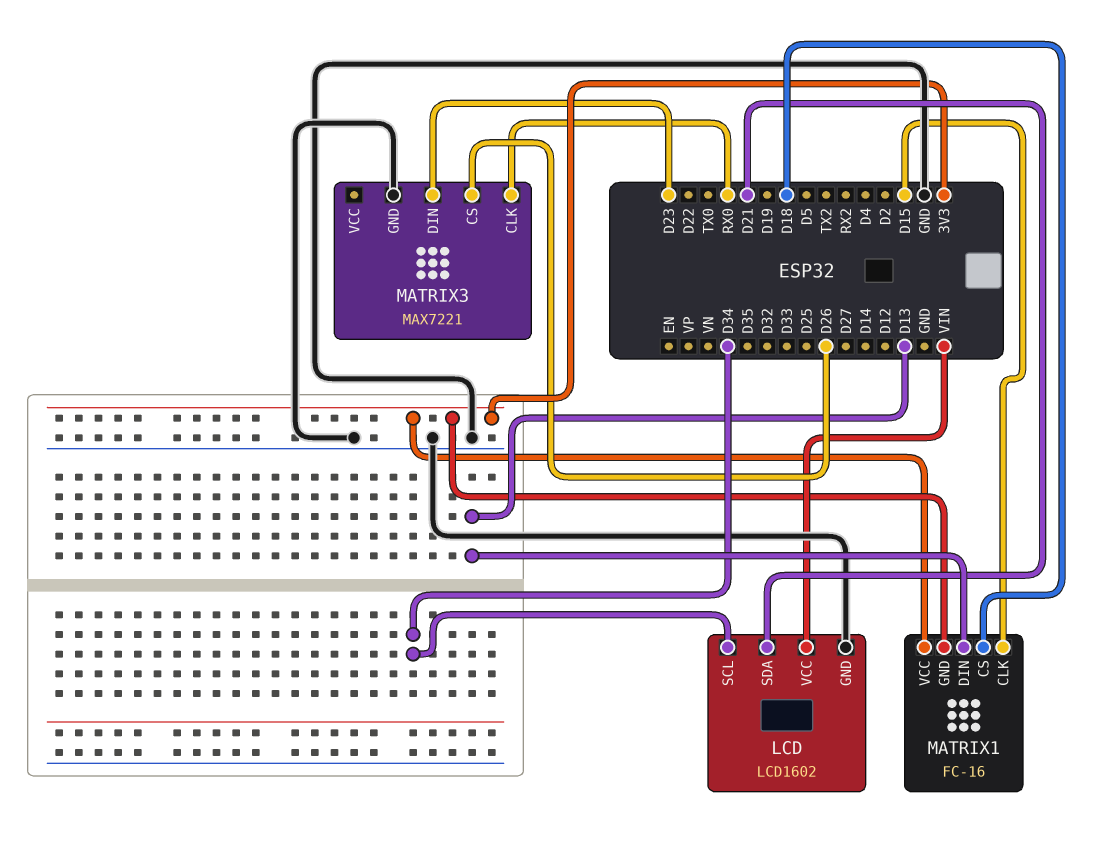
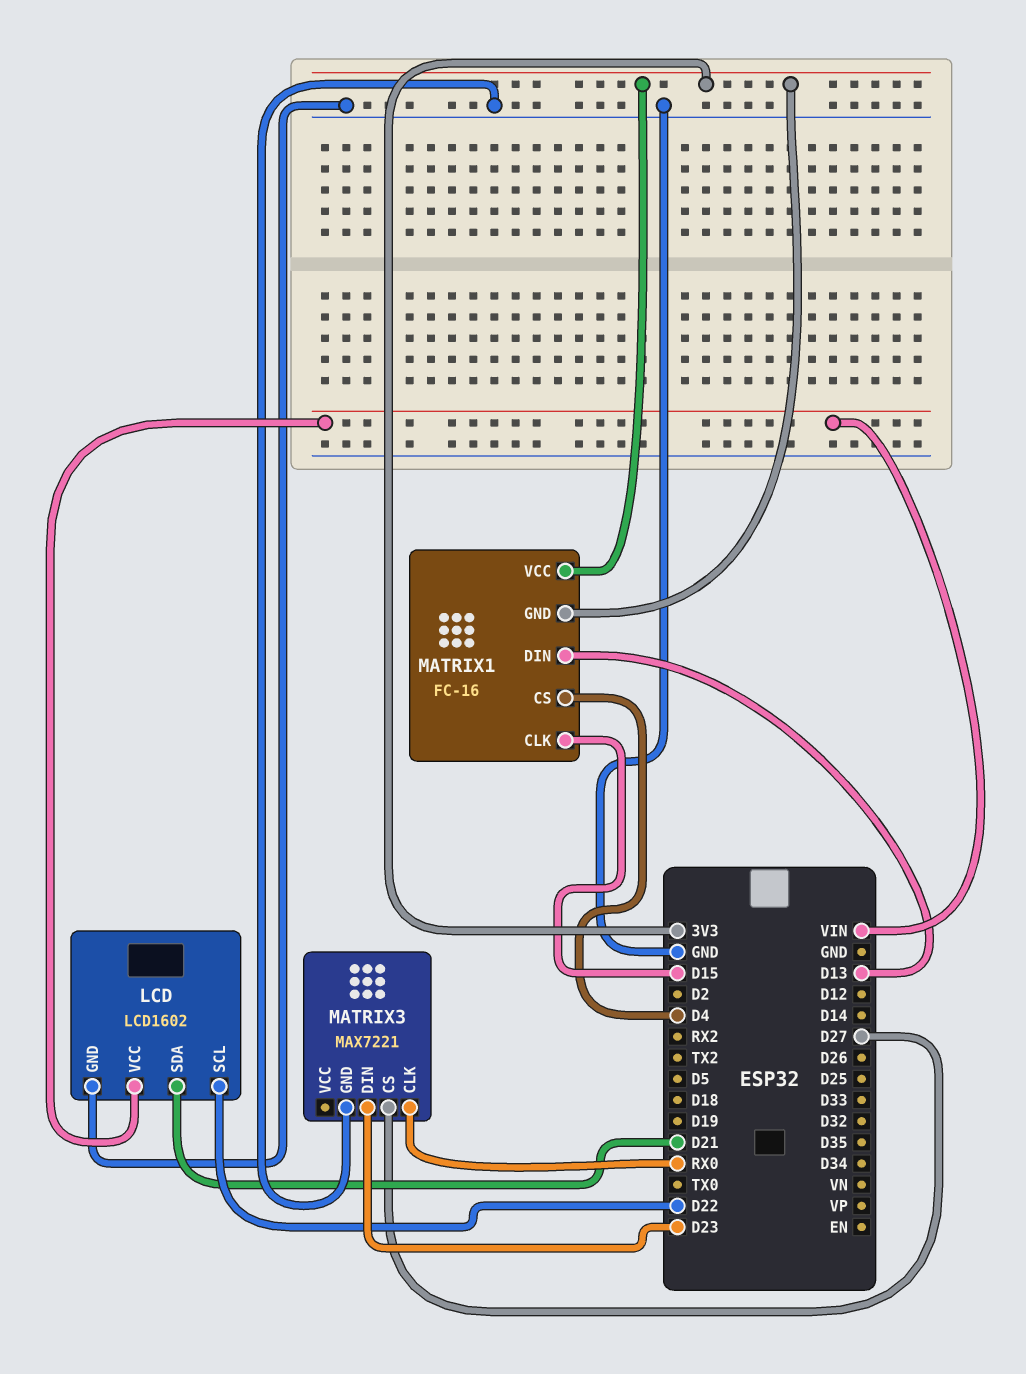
LCD pin SCL: D34 -> D22
MATRIX1 pin CS: D18 -> D4
MATRIX3 pin CS: D26 -> D27

